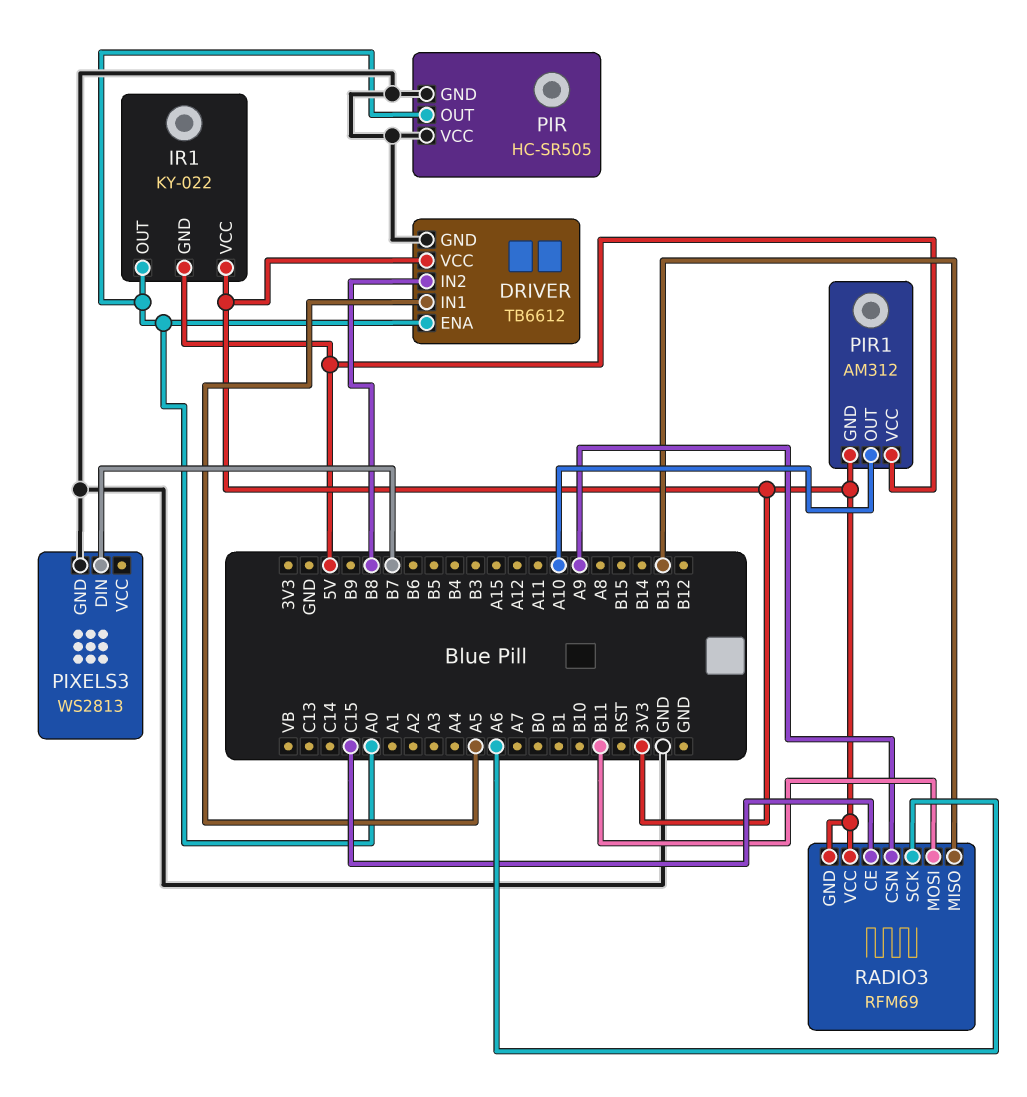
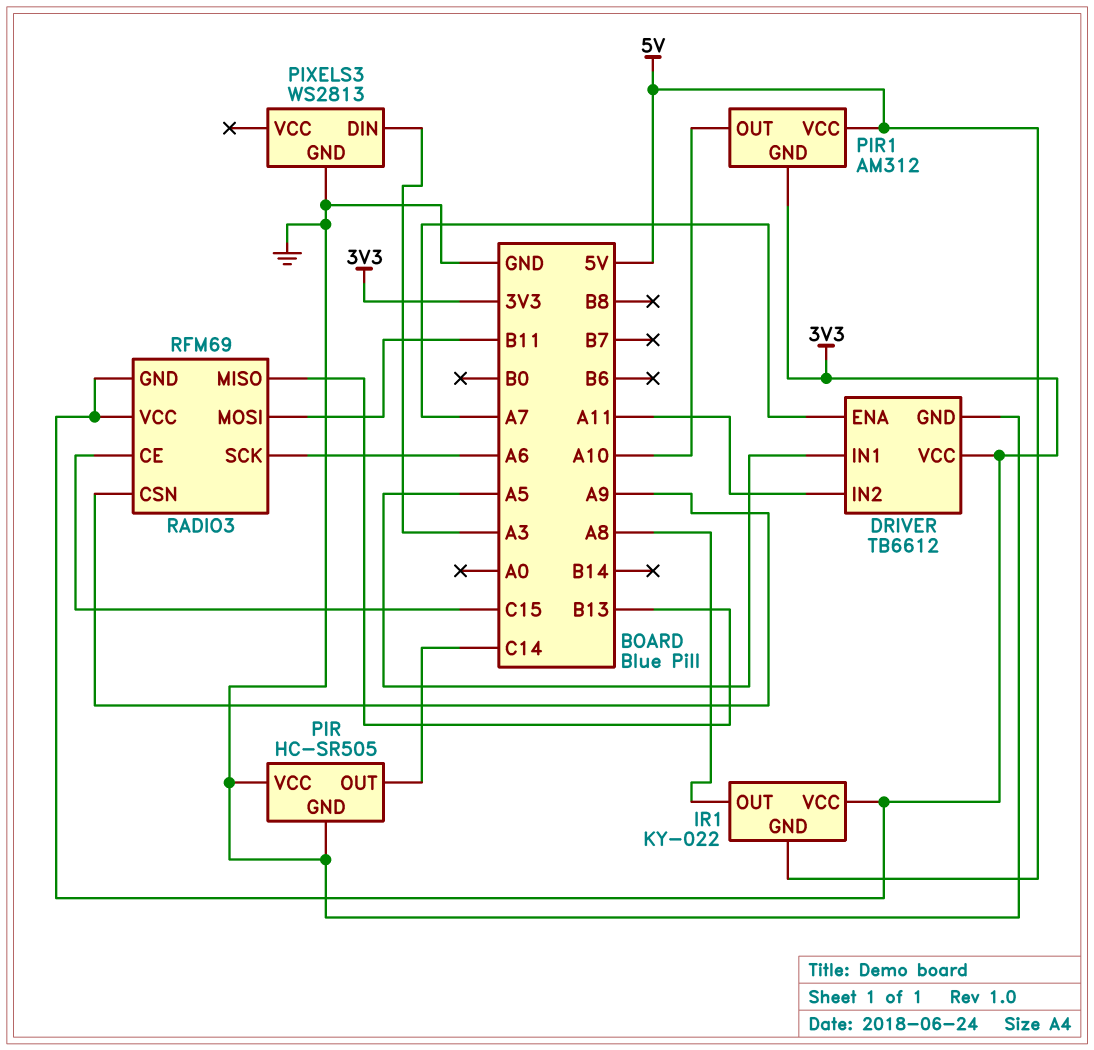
DRIVER pin ENA: A0 -> A7
DRIVER pin IN2: B8 -> A11
IR1 pin OUT: A0 -> A8
PIR pin OUT: A0 -> C14
PIXELS3 pin DIN: B7 -> A3

